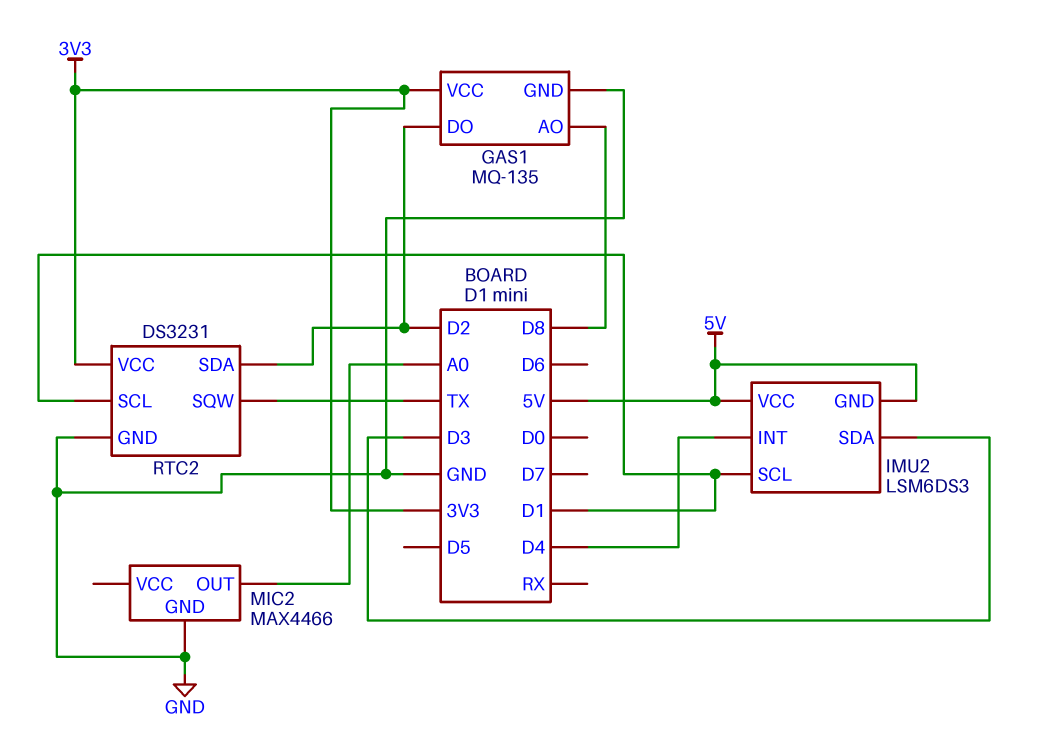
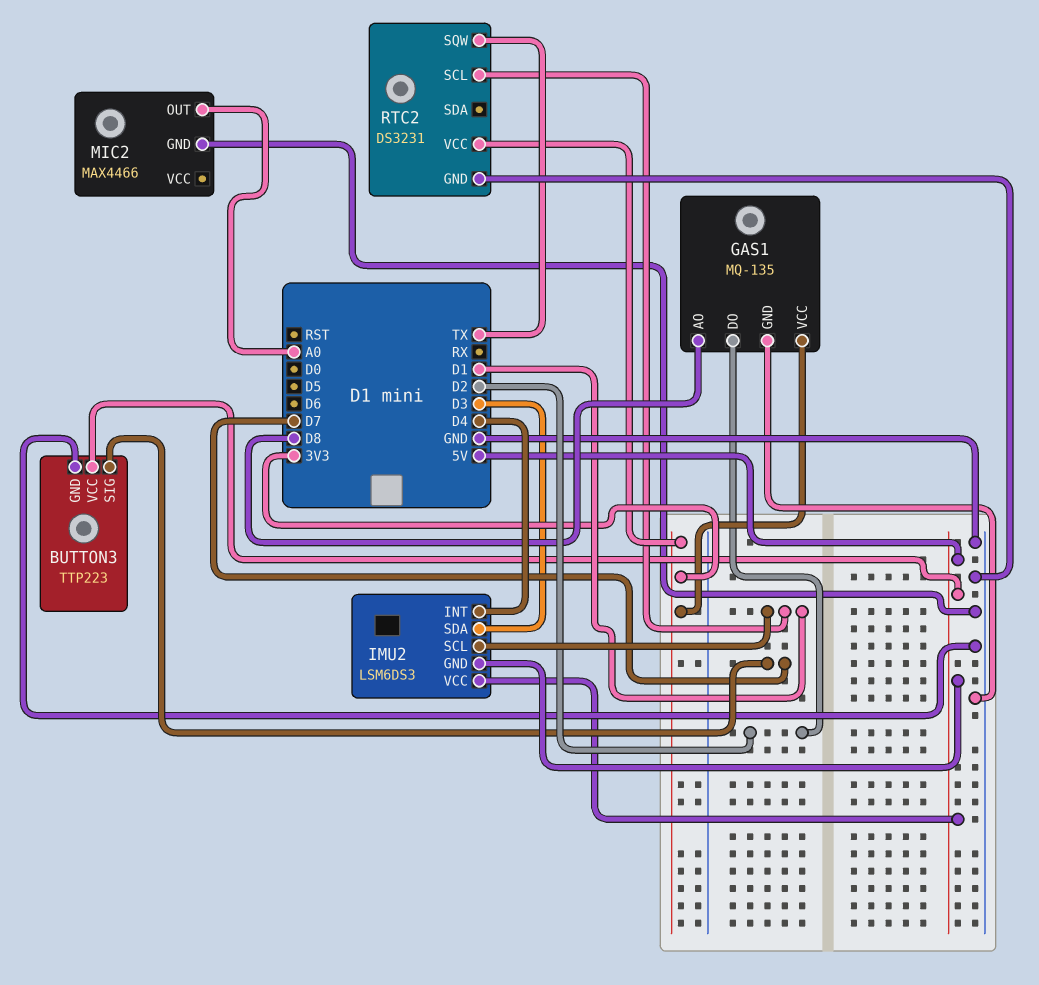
BUTTON3: none -> TTP223
BUTTON3 pin GND: none -> GND
BUTTON3 pin SIG: none -> D7
BUTTON3 pin VCC: none -> 5V
RTC2 pin SDA: D2 -> none

